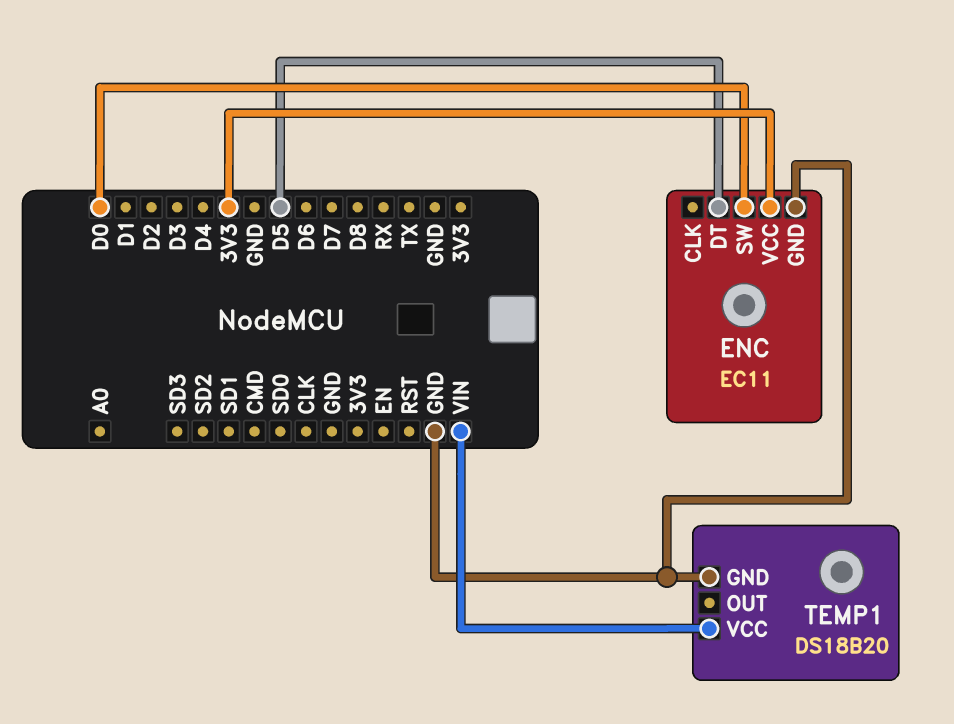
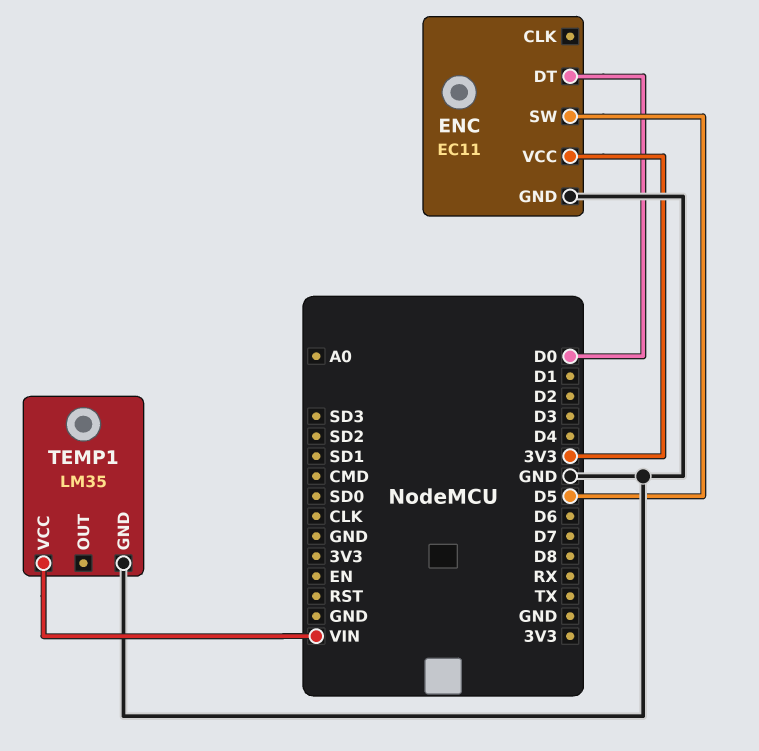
ENC pin DT: D5 -> D0
ENC pin SW: D0 -> D5
TEMP1: DS18B20 -> LM35

